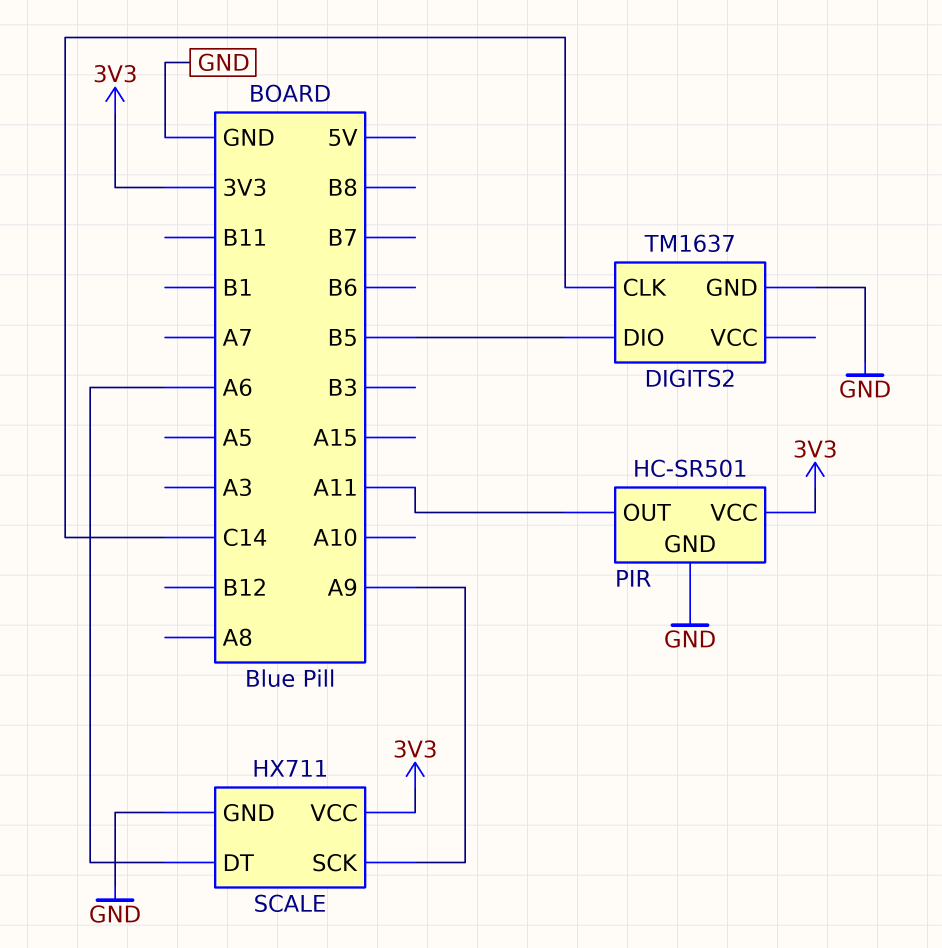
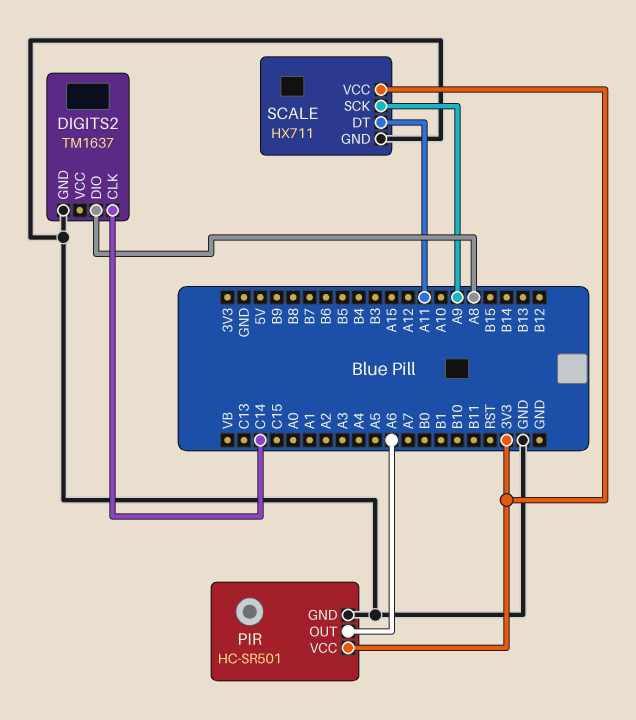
DIGITS2 pin DIO: B5 -> A8
PIR pin OUT: A11 -> A6
SCALE pin DT: A6 -> A11

